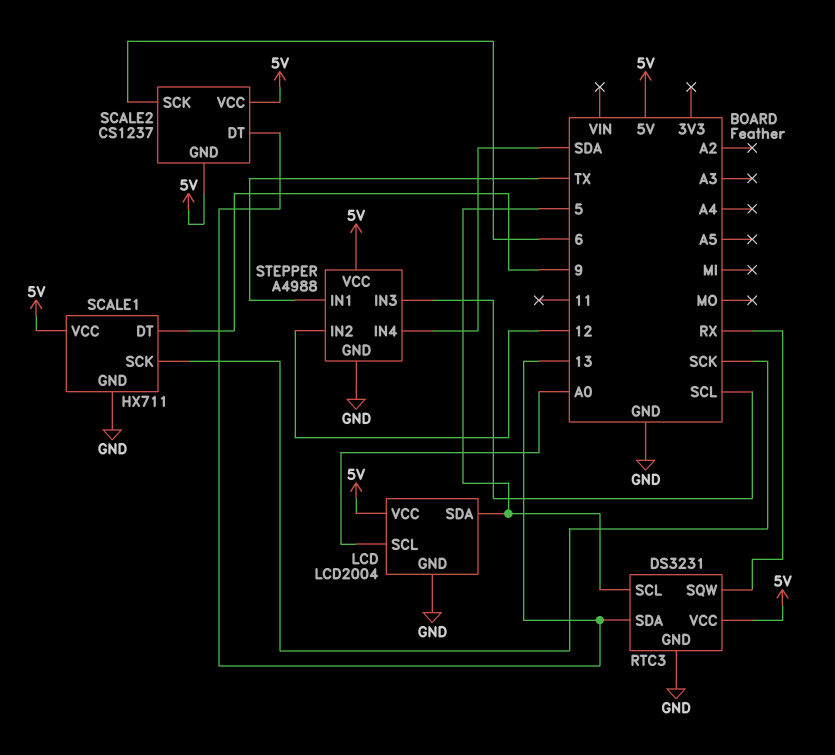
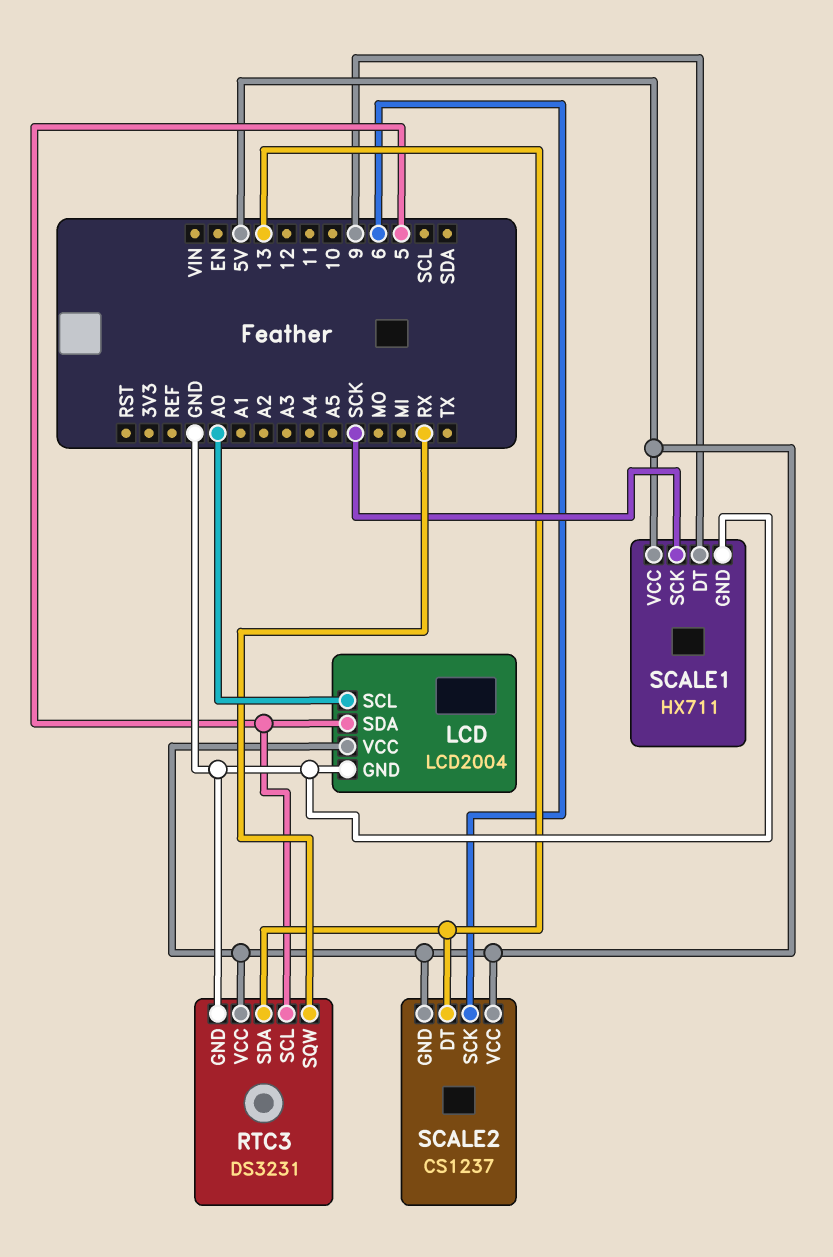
STEPPER: A4988 -> none
STEPPER pin GND: GND -> none
STEPPER pin IN1: TX -> none
STEPPER pin IN2: 12 -> none
STEPPER pin IN3: SCL -> none
STEPPER pin IN4: SDA -> none
STEPPER pin VCC: 5V -> none

